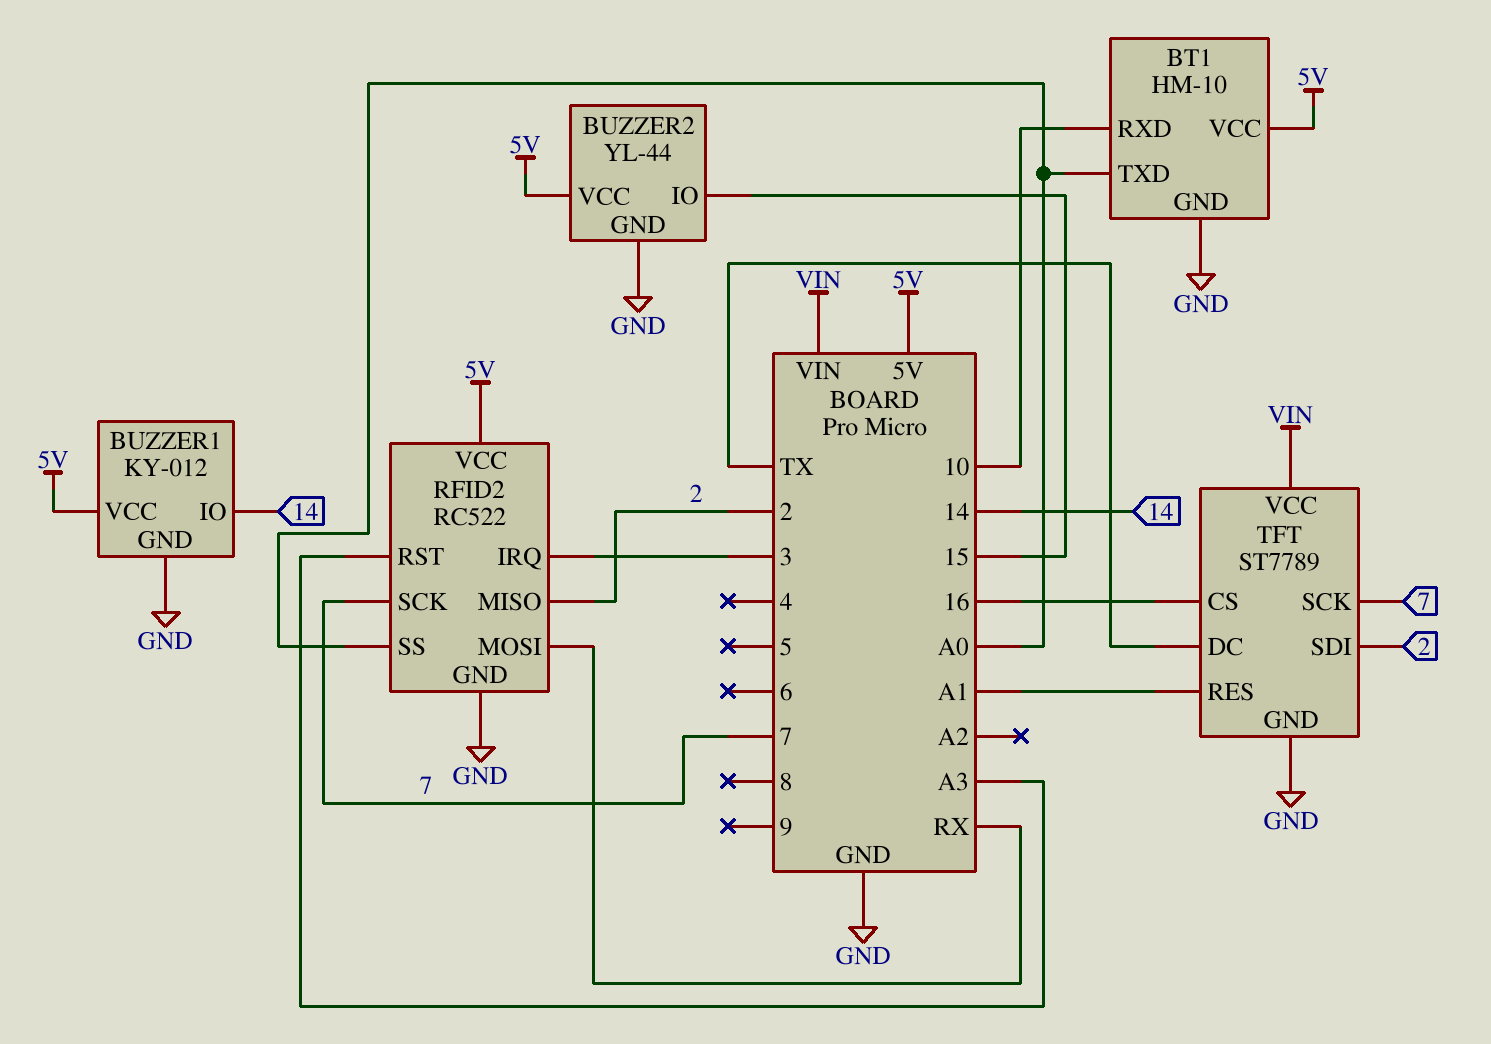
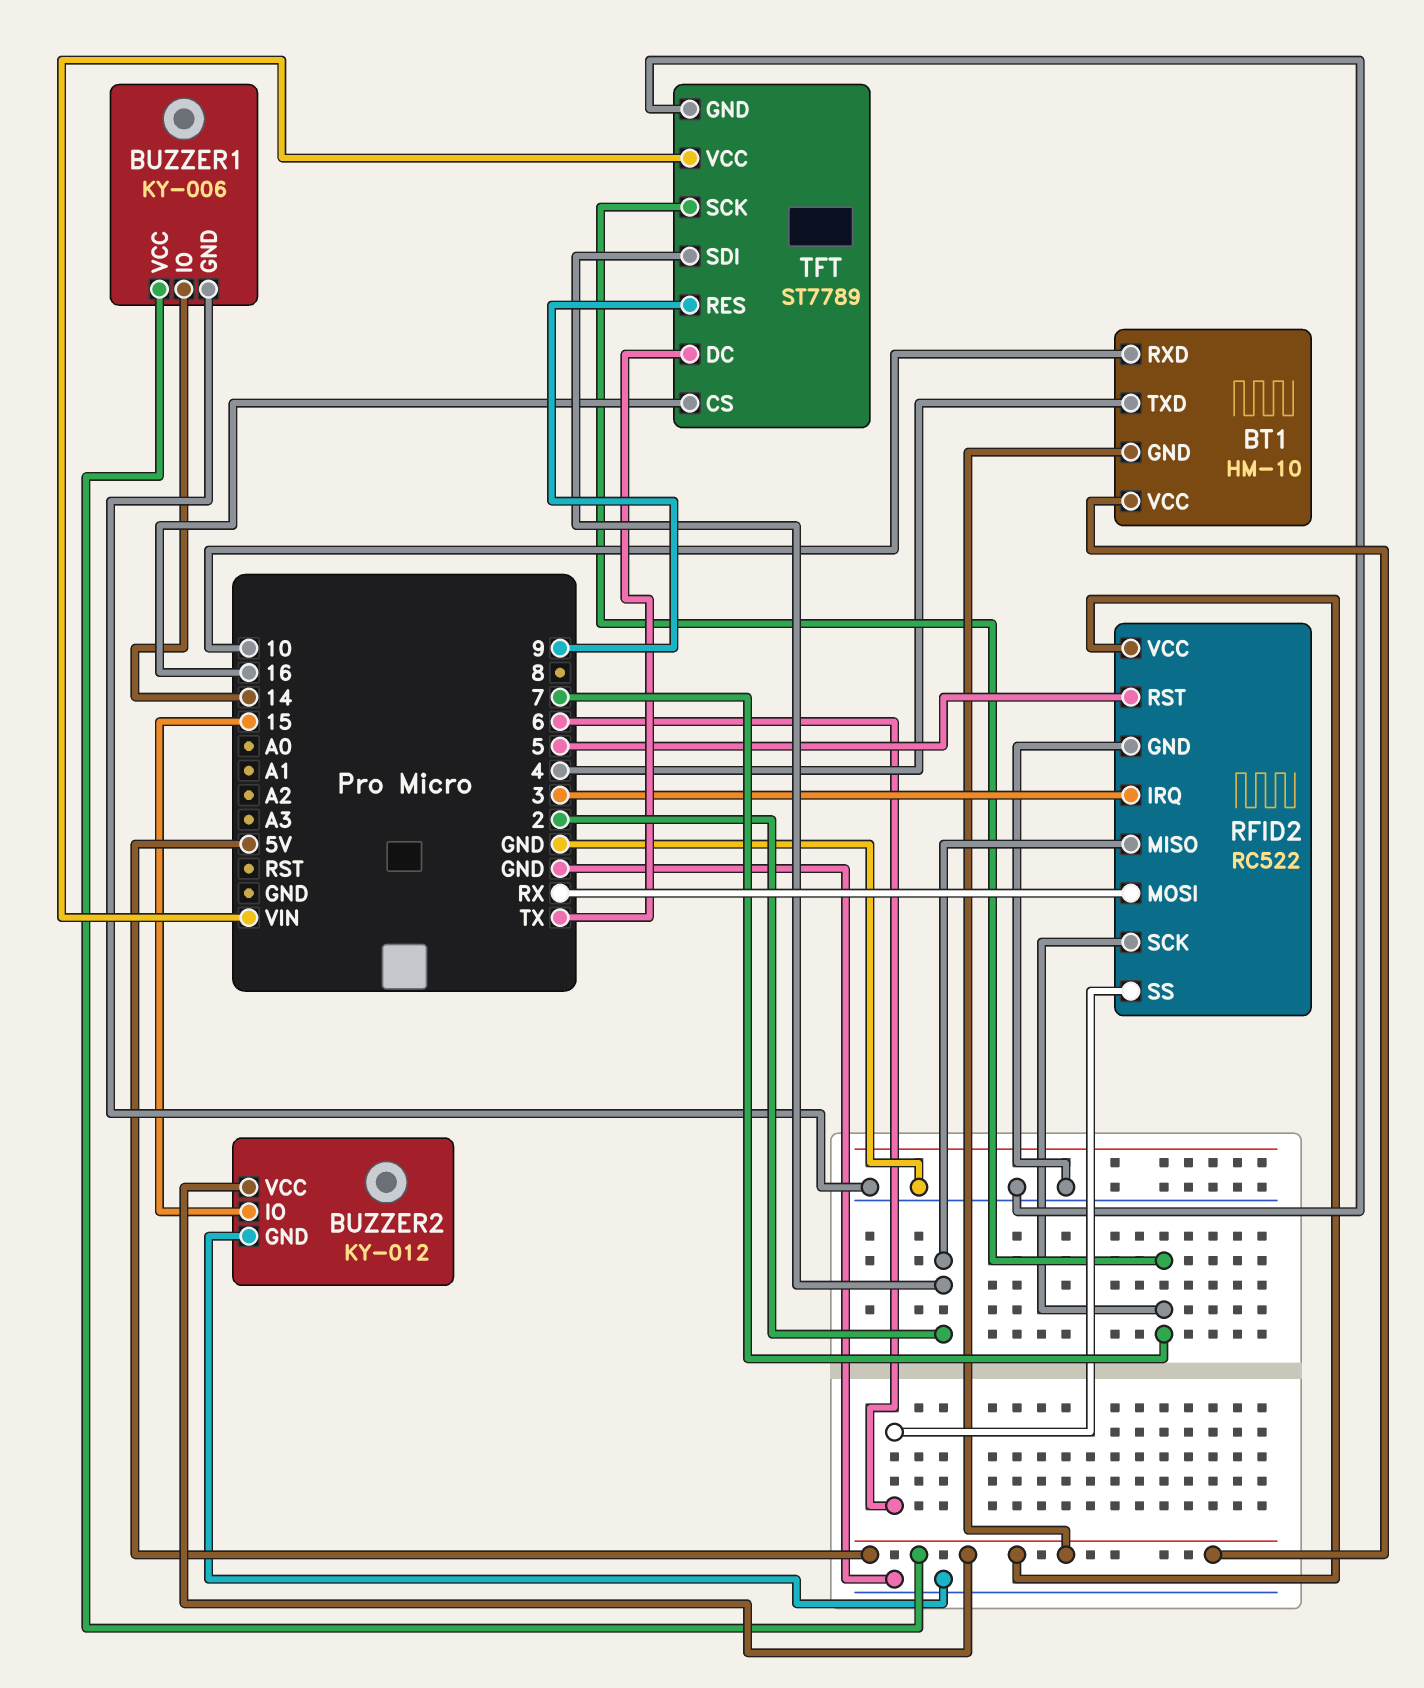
BT1 pin GND: GND -> 5V
BT1 pin TXD: A0 -> 4
BUZZER1: KY-012 -> KY-006
BUZZER2: YL-44 -> KY-012
RFID2 pin RST: A3 -> 5
RFID2 pin SS: A0 -> 6
TFT pin RES: A1 -> 9

